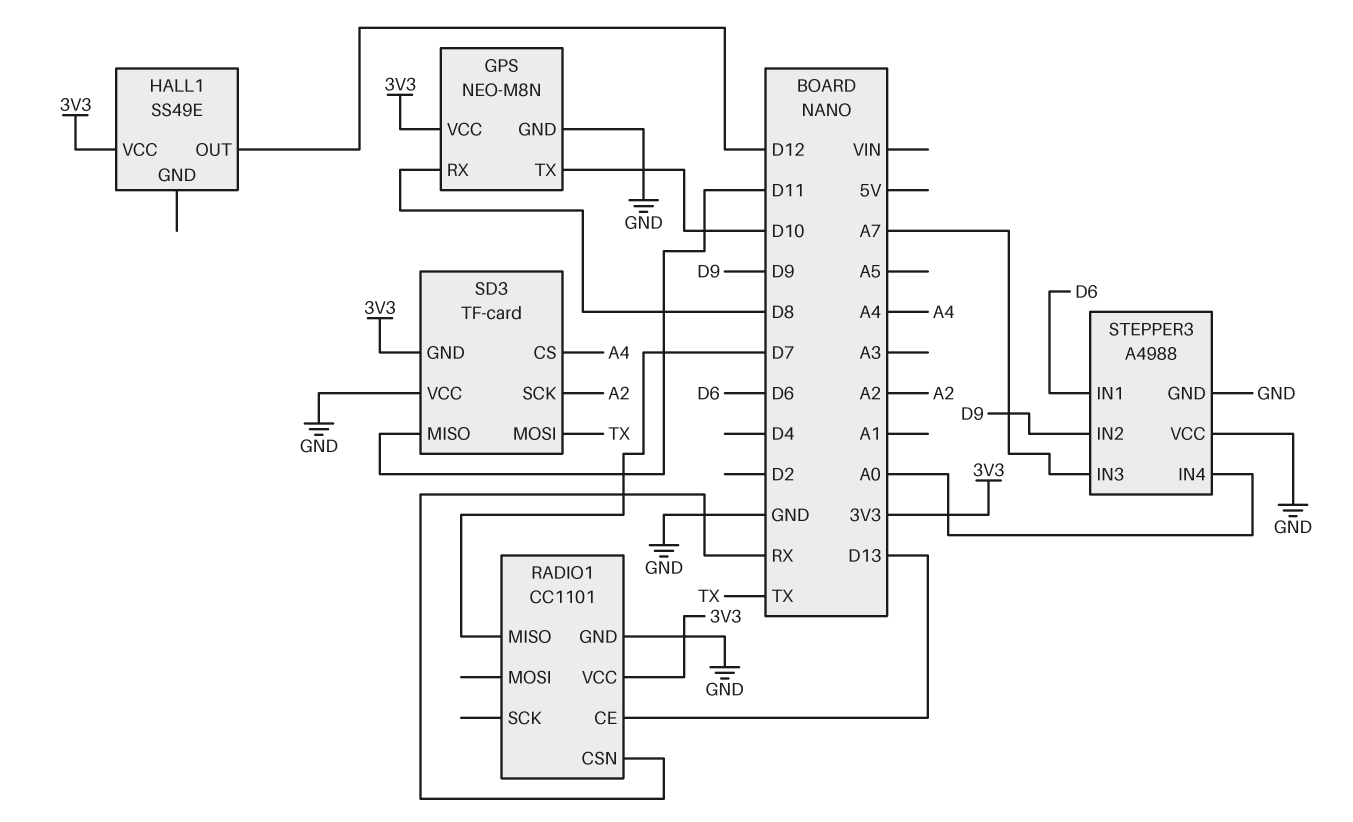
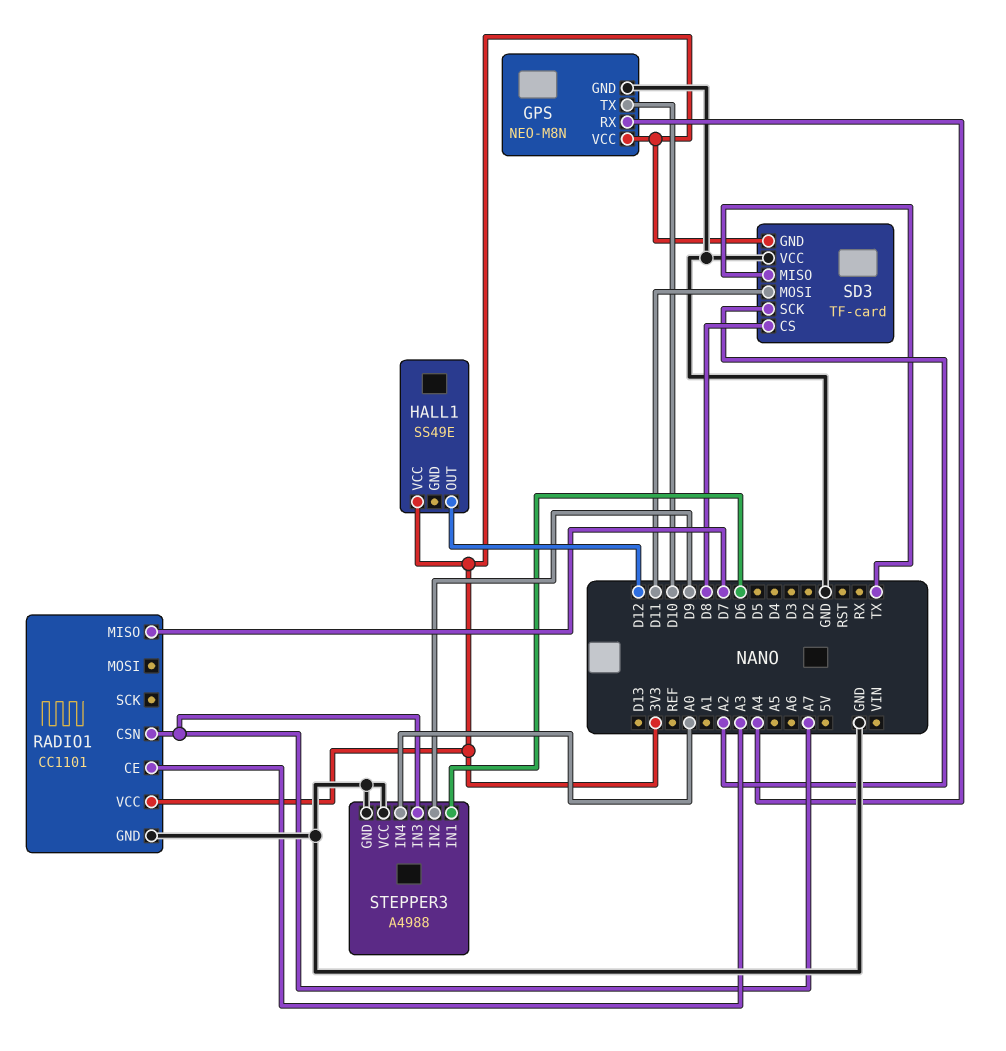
GPS pin RX: D8 -> A4
RADIO1 pin CE: D13 -> A3
RADIO1 pin CSN: RX -> A7
SD3 pin CS: A4 -> D8
SD3 pin MISO: D11 -> TX
SD3 pin MOSI: TX -> D11

